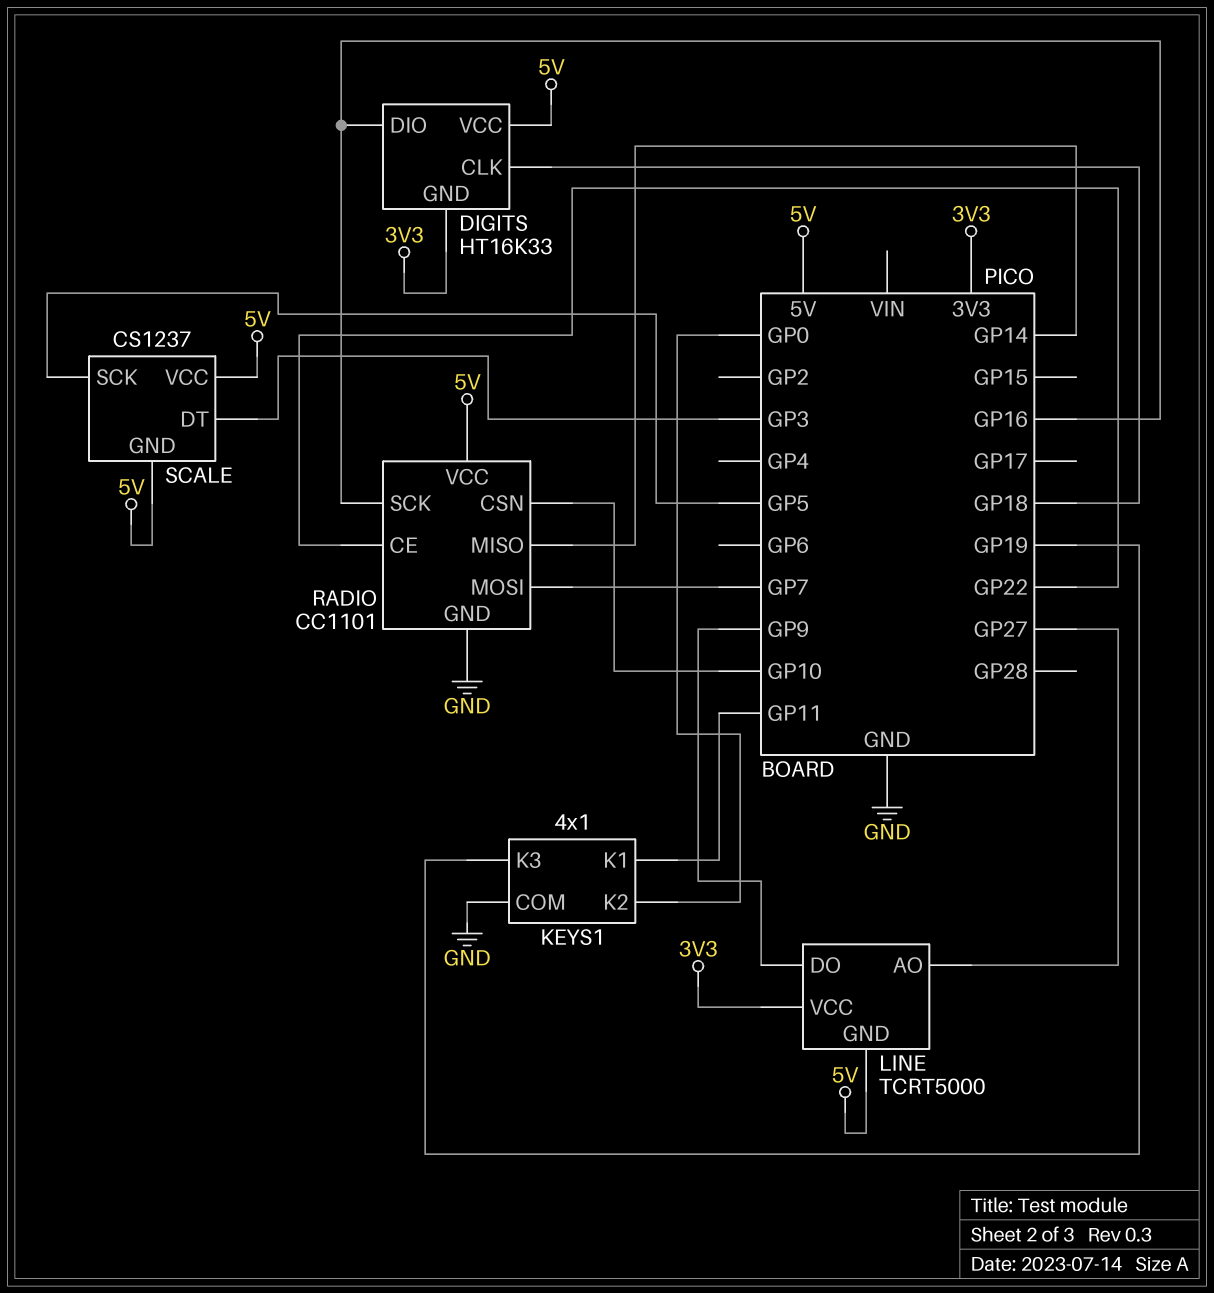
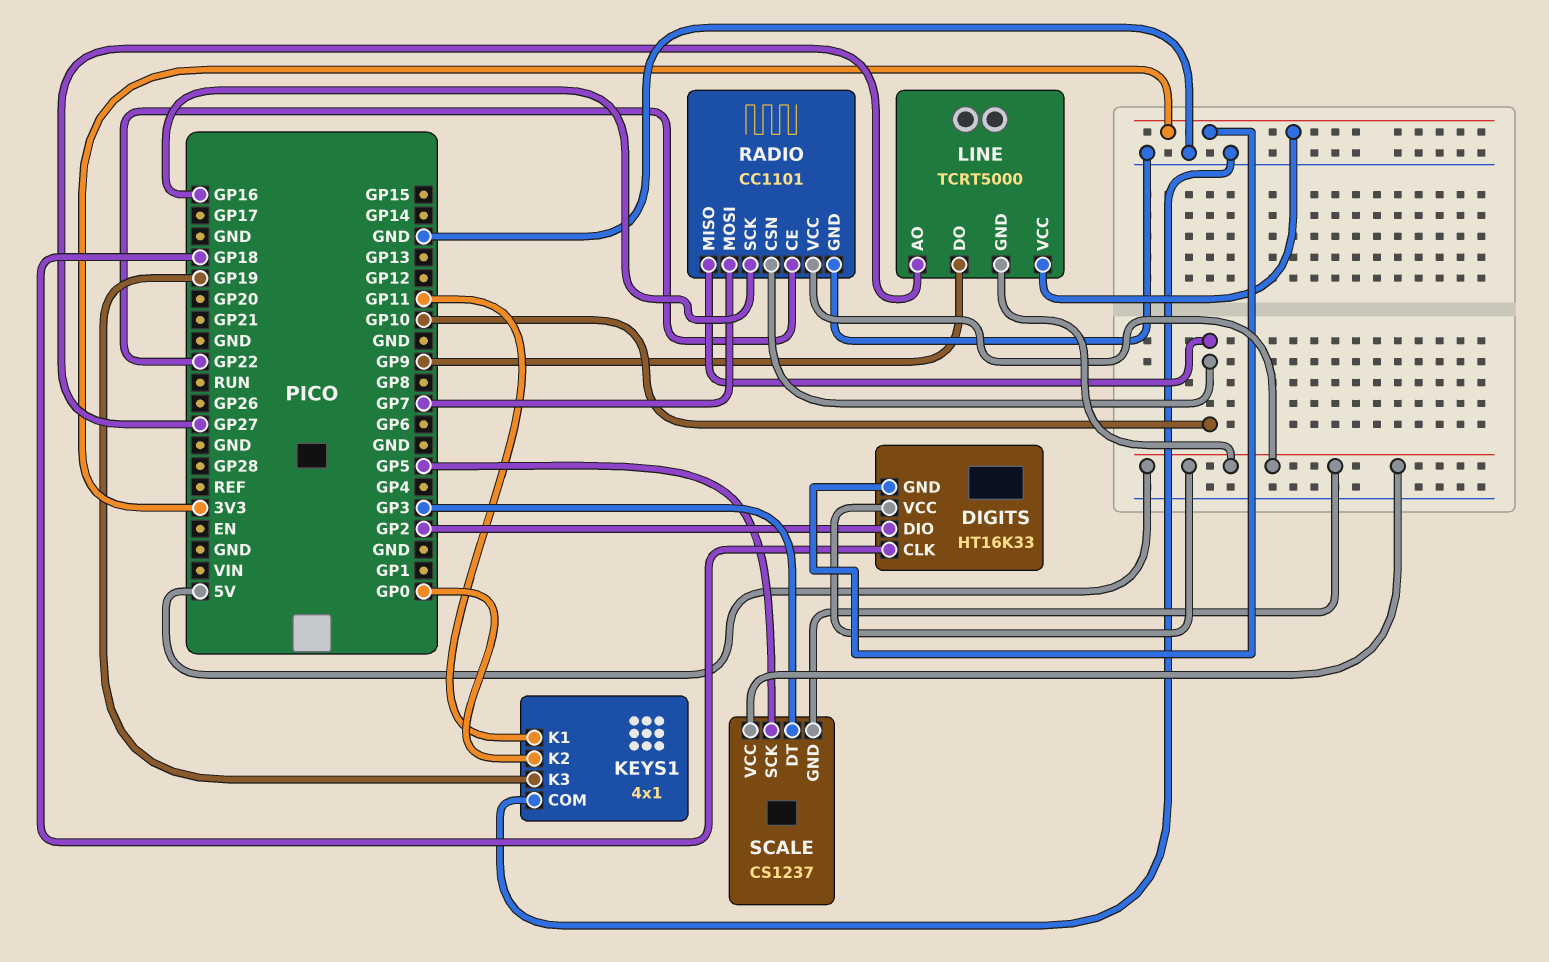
DIGITS pin DIO: GP16 -> GP2
RADIO pin MISO: GP14 -> GP10

